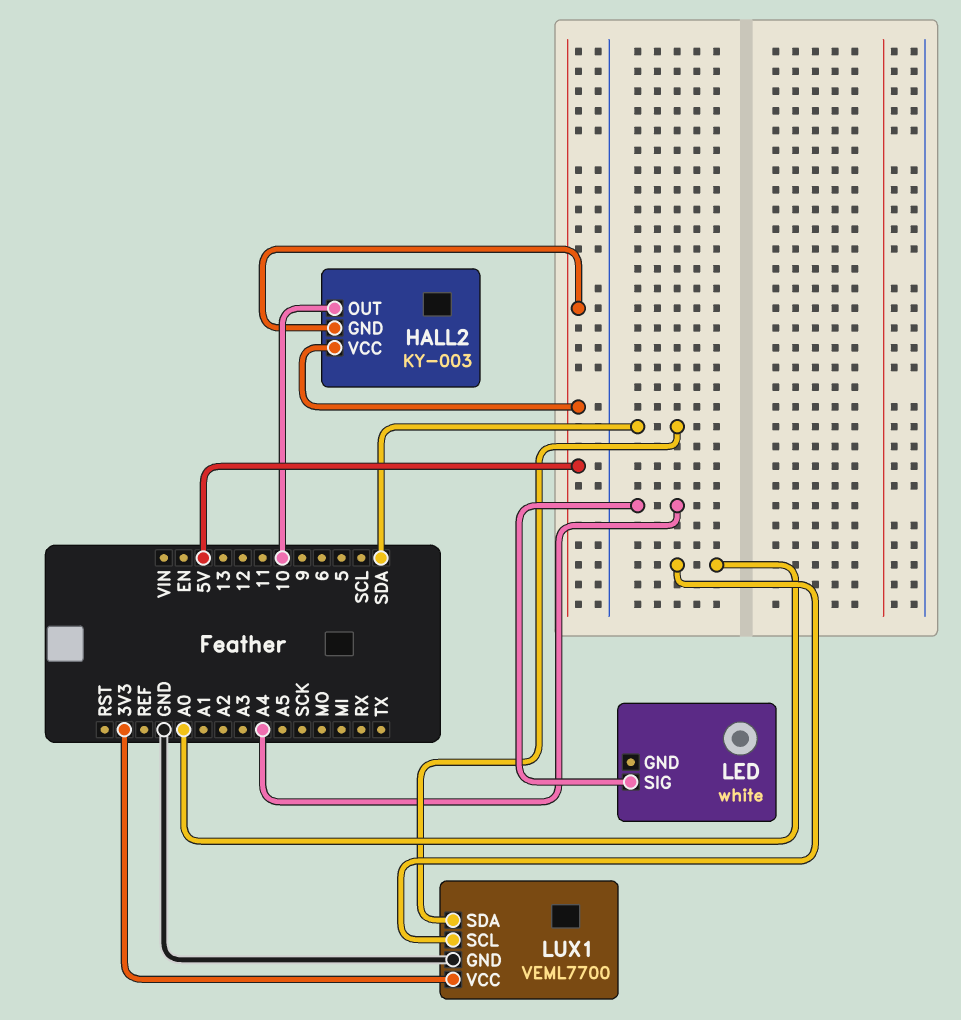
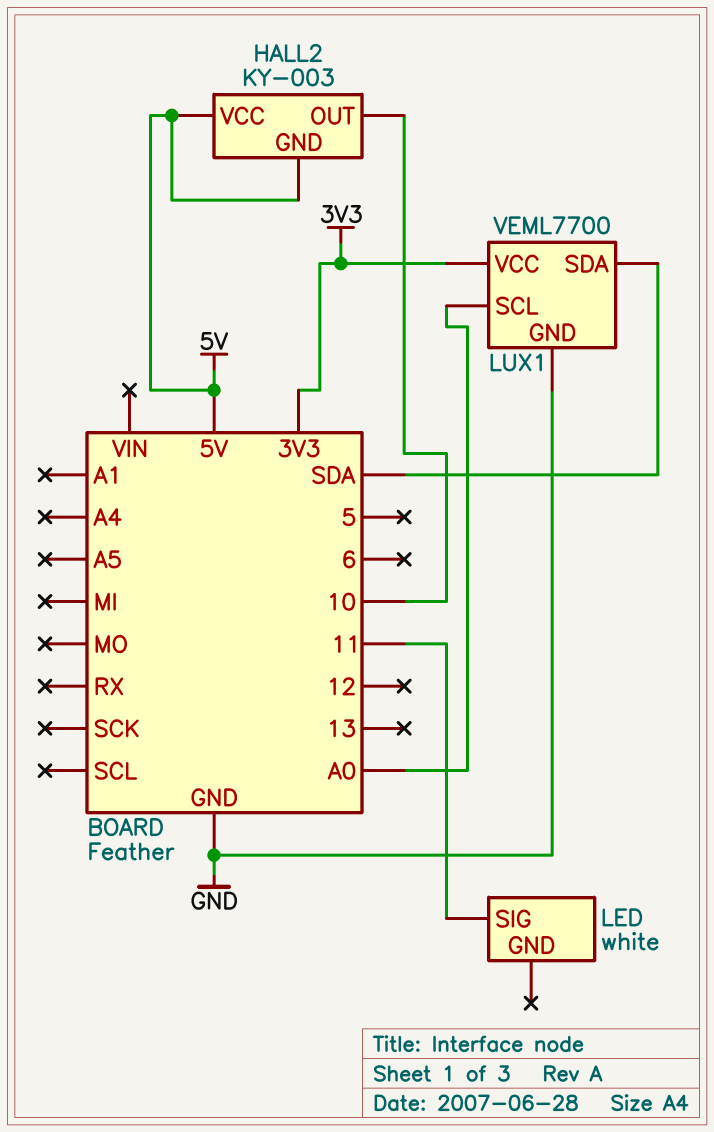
LED pin SIG: A4 -> 11

